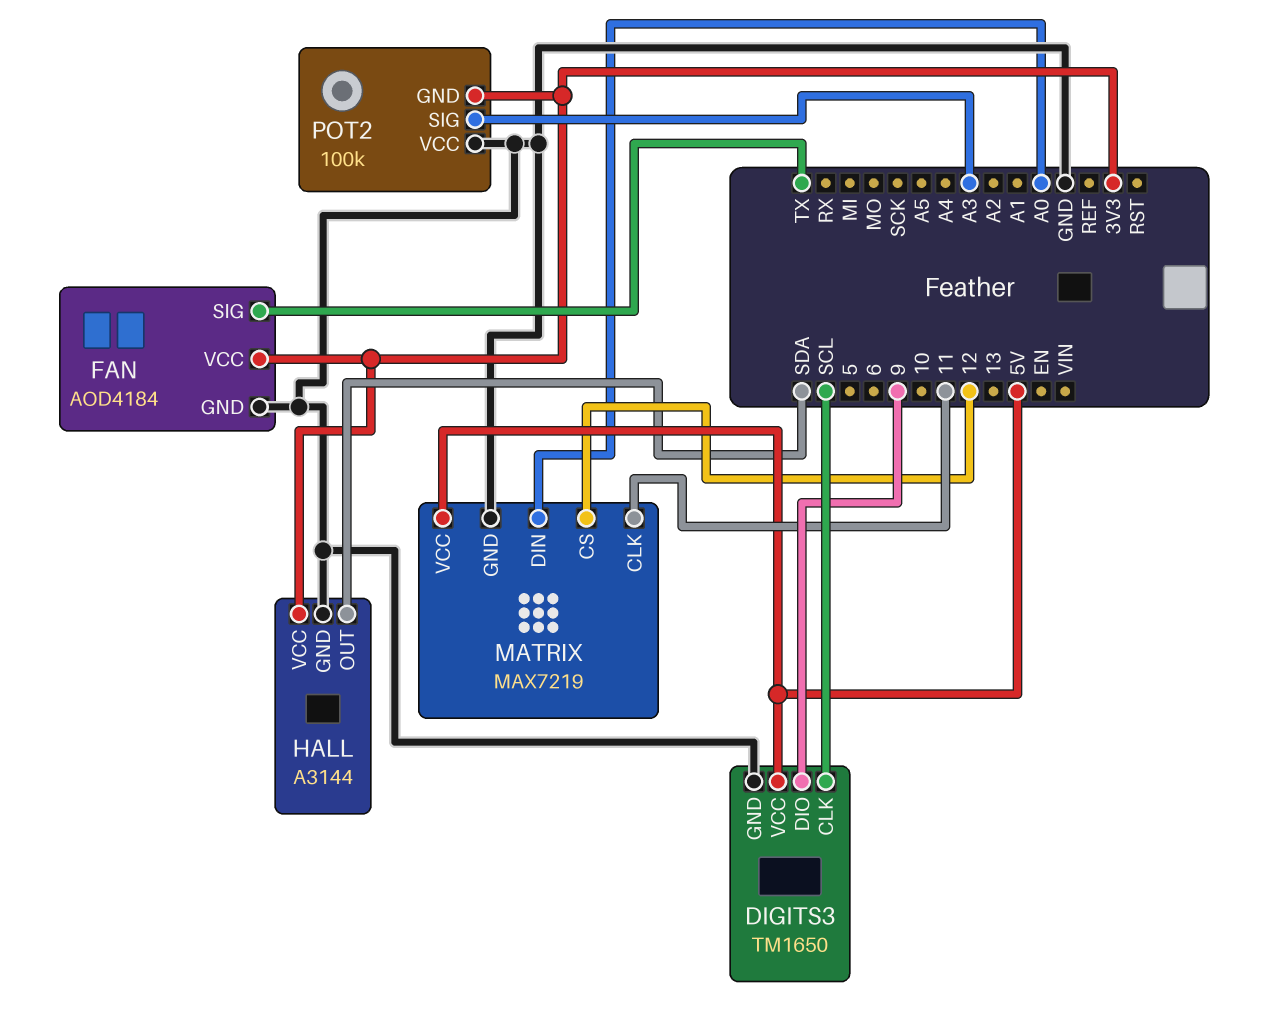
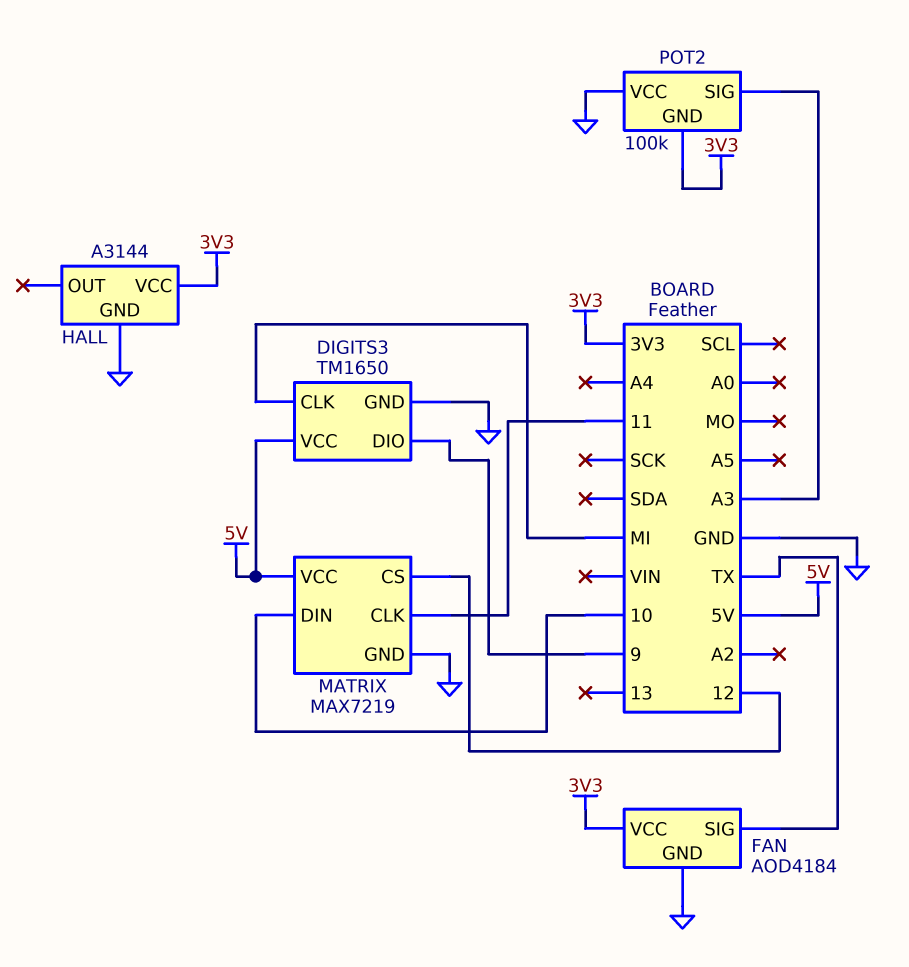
DIGITS3 pin CLK: SCL -> MI
HALL pin OUT: SDA -> none
MATRIX pin DIN: A0 -> 10

